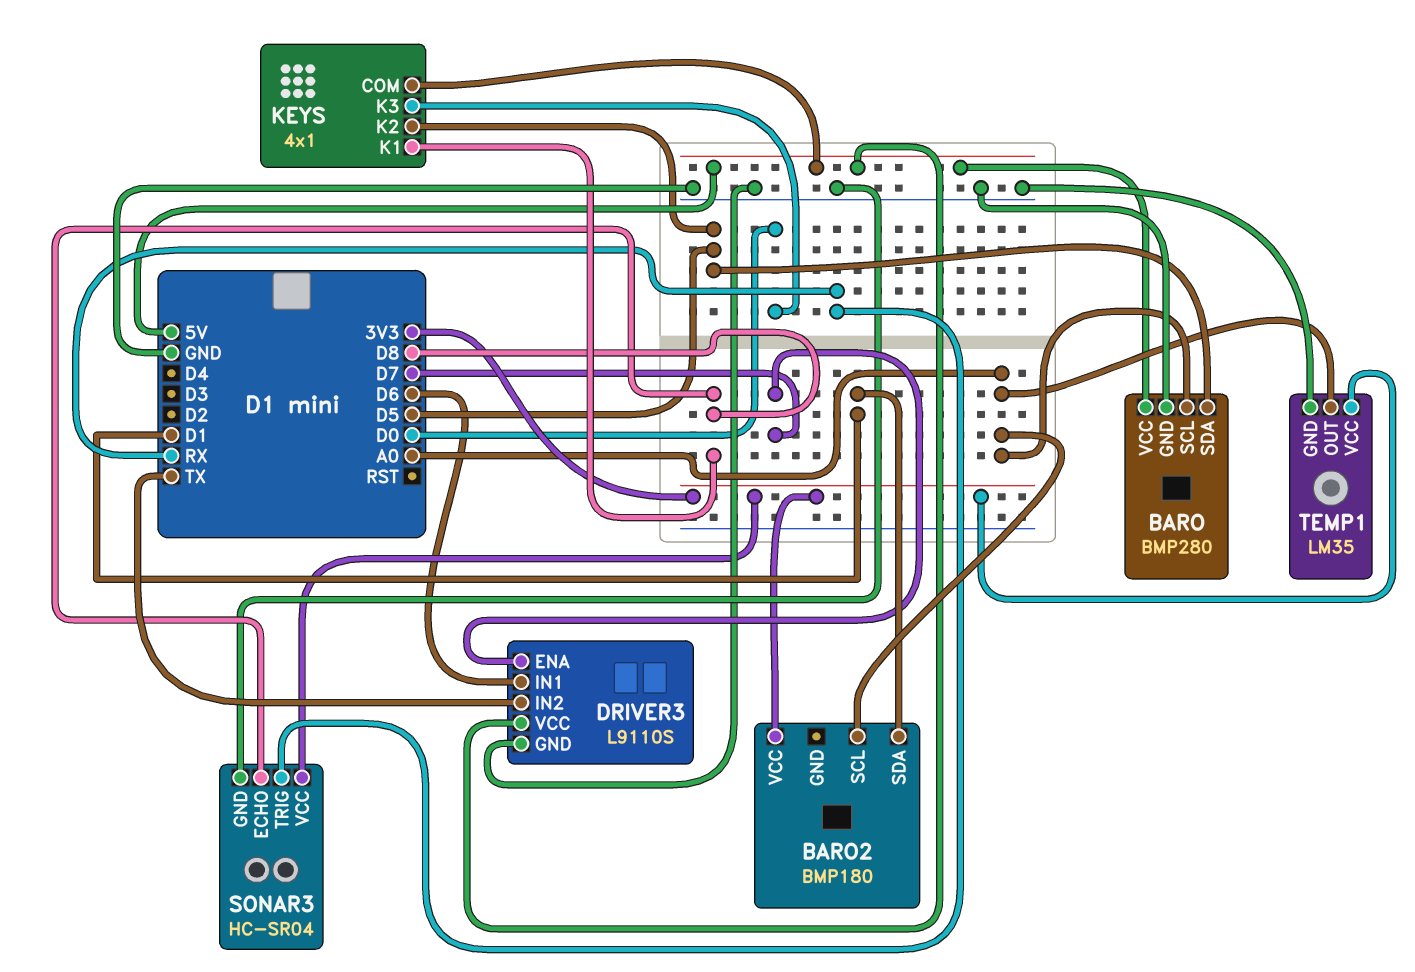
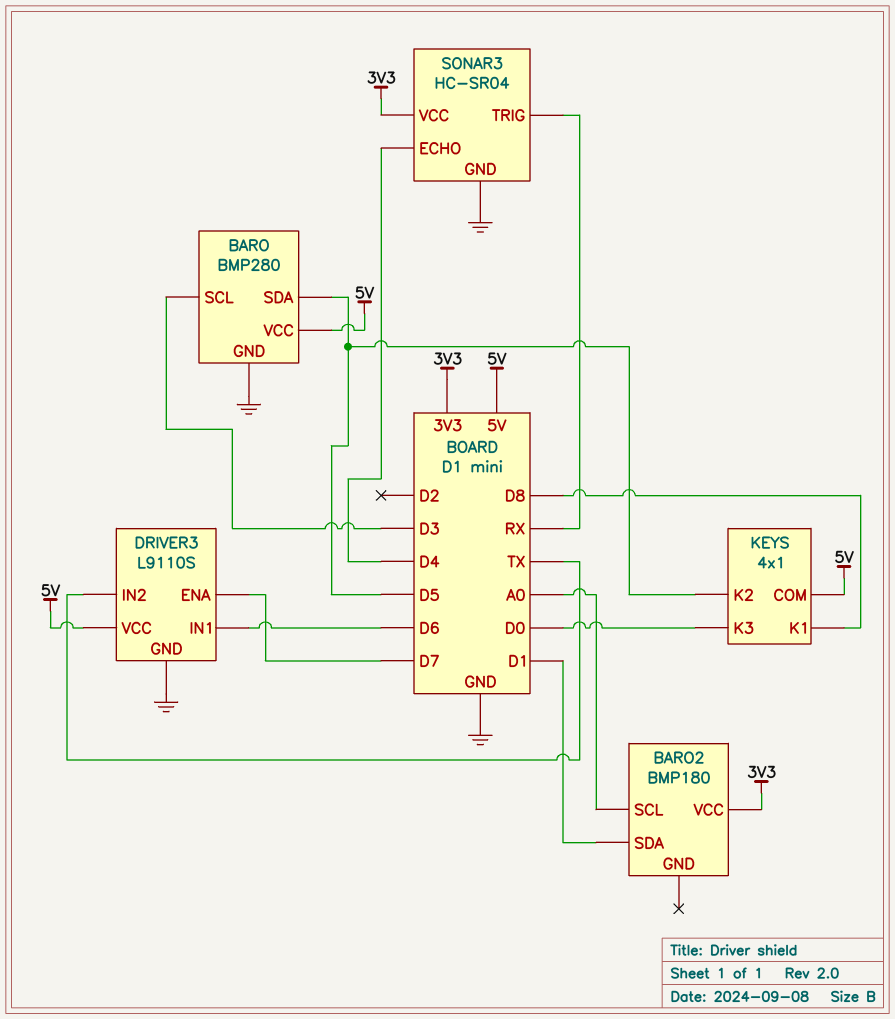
BARO pin SCL: A0 -> D3
SONAR3 pin ECHO: D8 -> D4
TEMP1: LM35 -> none
TEMP1 pin GND: GND -> none
TEMP1 pin OUT: A0 -> none
TEMP1 pin VCC: 3V3 -> none

